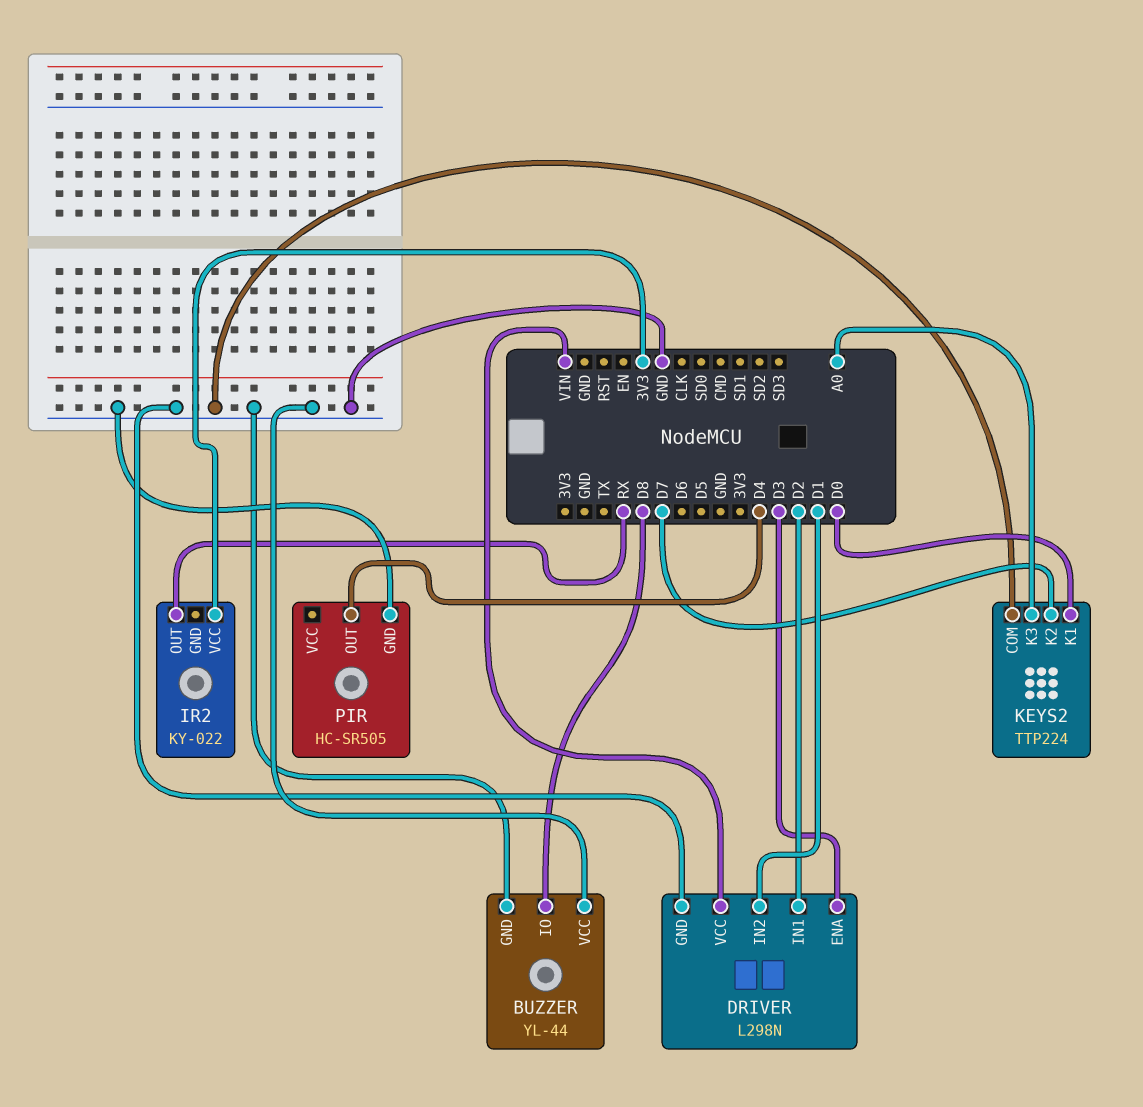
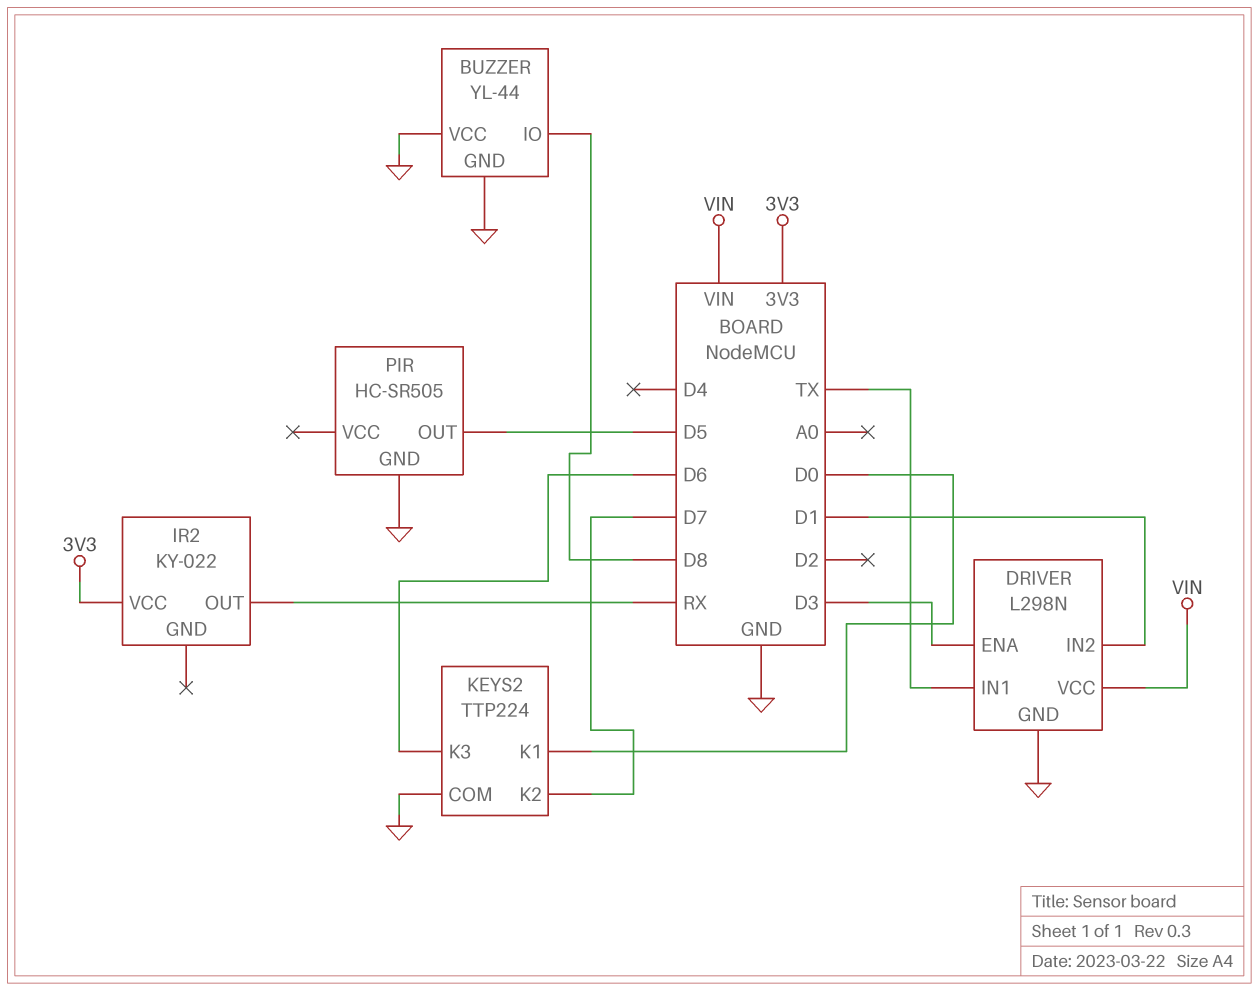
DRIVER pin IN1: D2 -> TX
KEYS2 pin K3: A0 -> D6
PIR pin OUT: D4 -> D5

